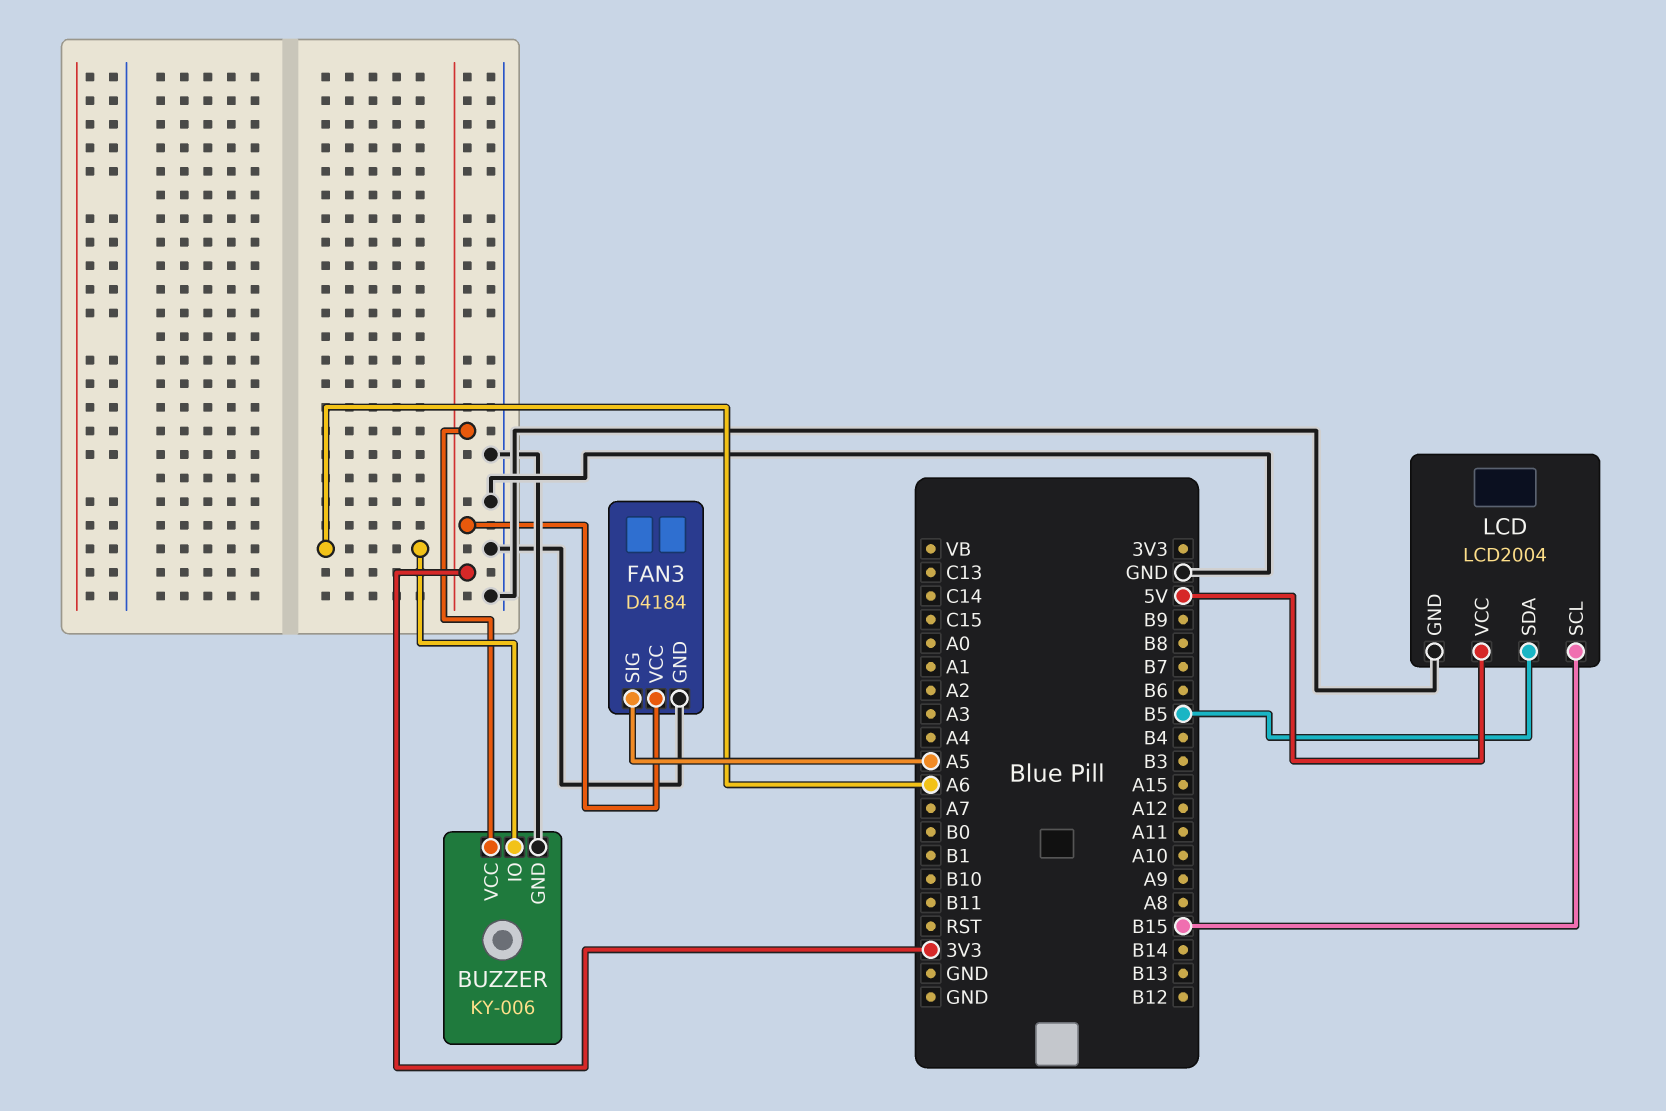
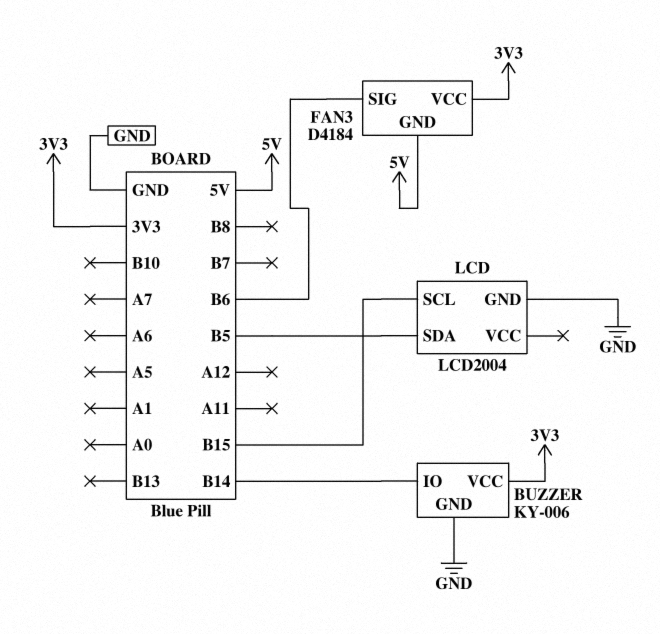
BUZZER pin IO: A6 -> B14
FAN3 pin GND: GND -> 5V
FAN3 pin SIG: A5 -> B6
LCD pin VCC: 5V -> none

